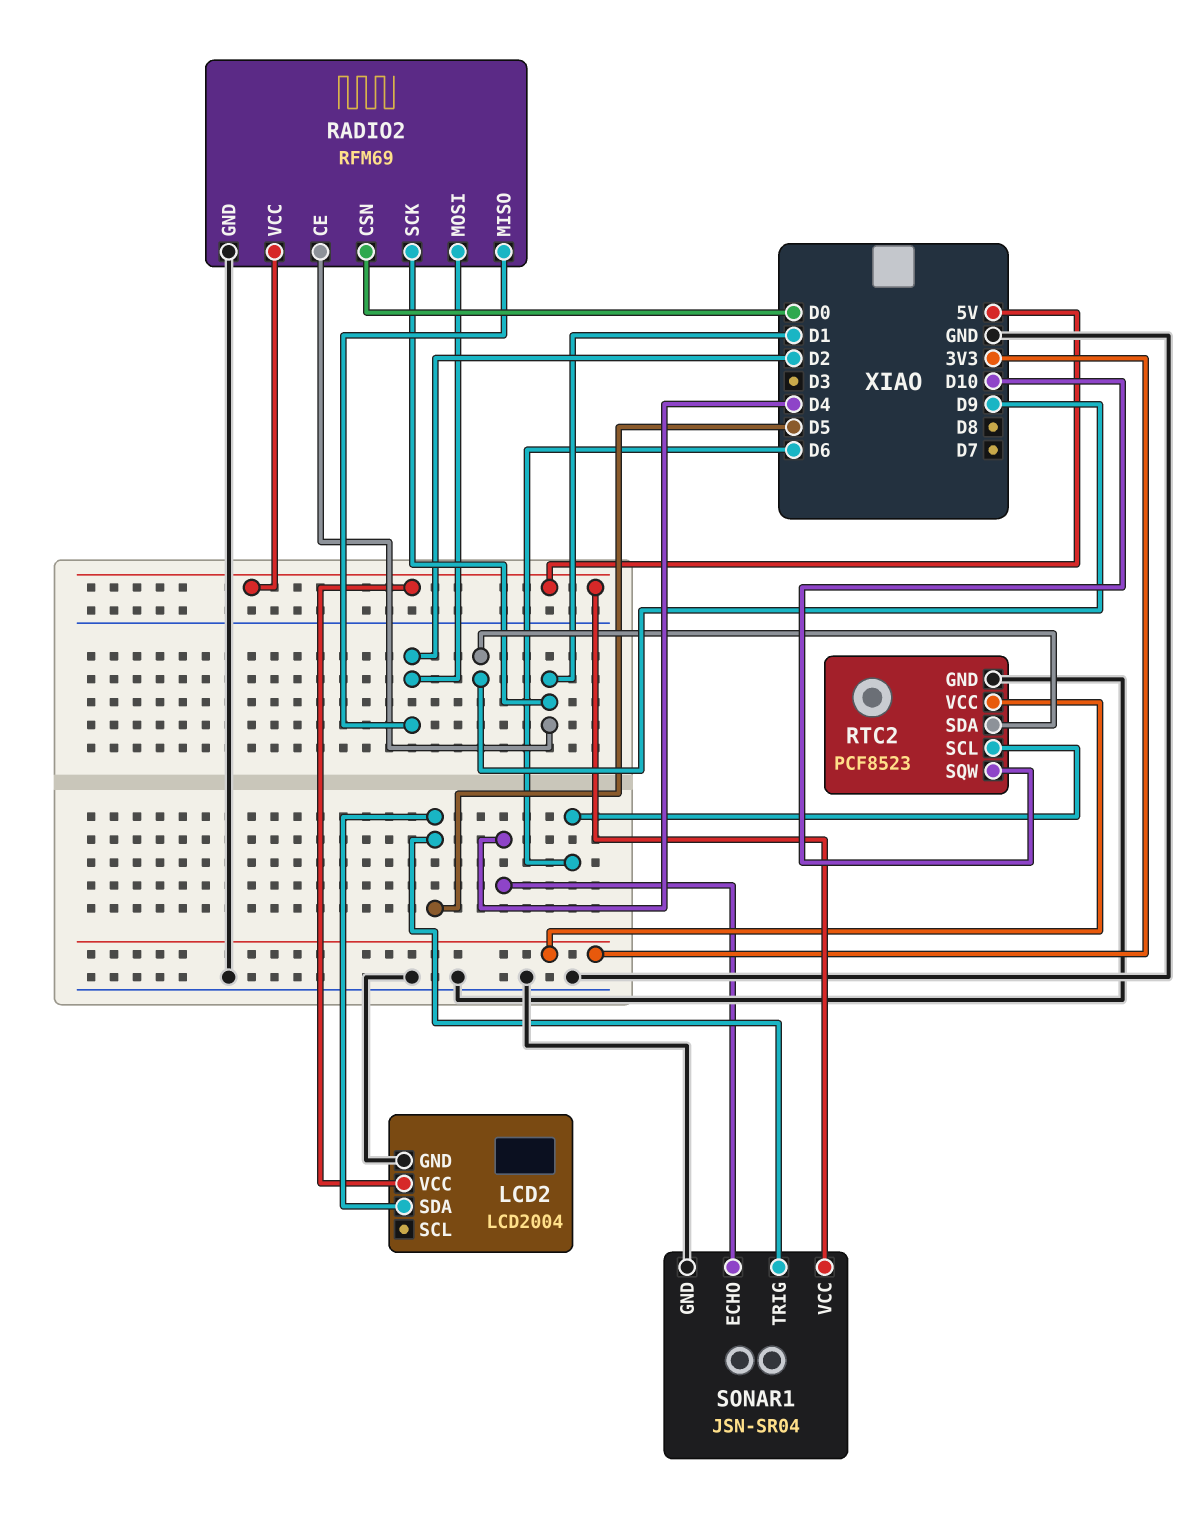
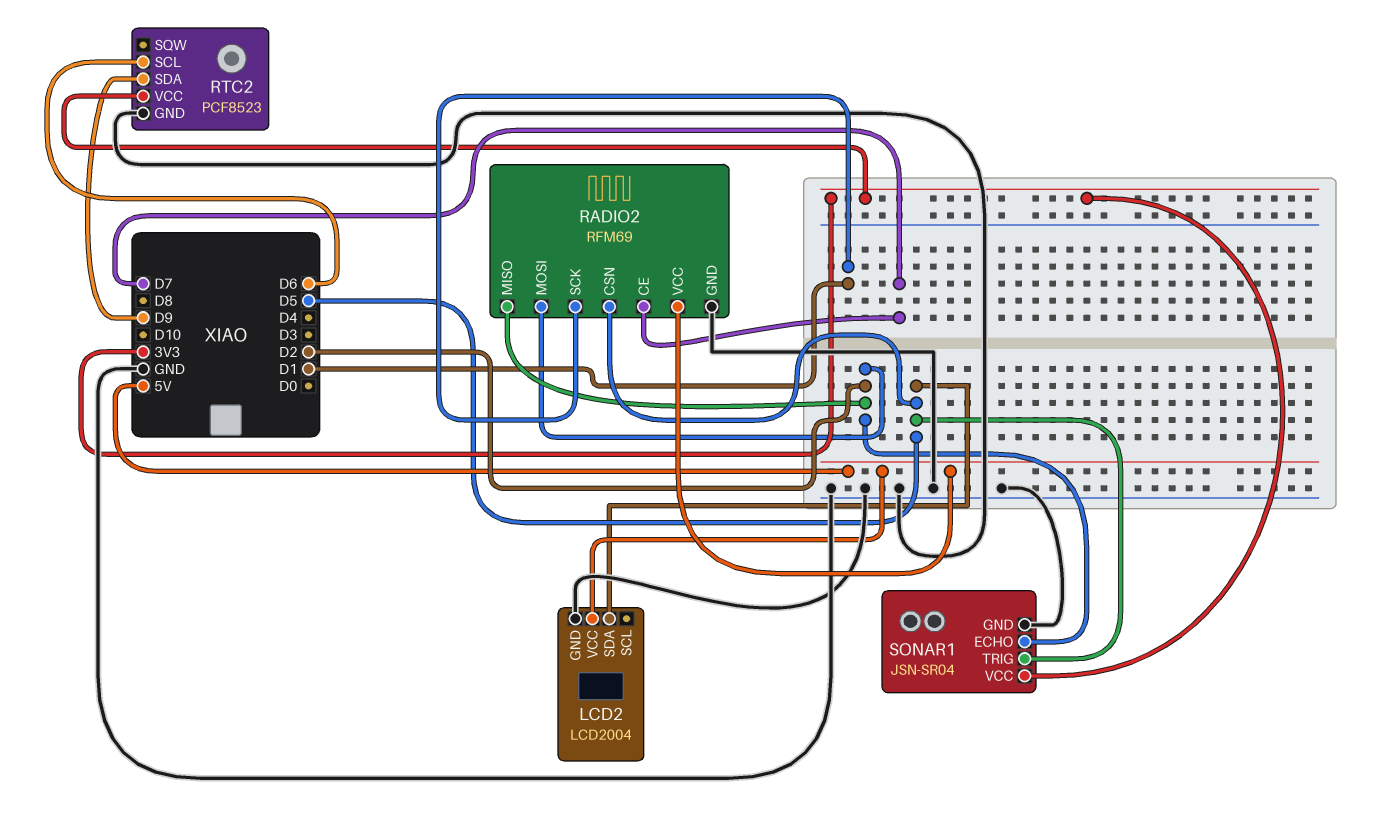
RADIO2 pin CE: D1 -> D7
RADIO2 pin CSN: D0 -> D5
RTC2 pin SQW: D10 -> none
SONAR1 pin ECHO: D4 -> D2
SONAR1 pin VCC: 5V -> 3V3

